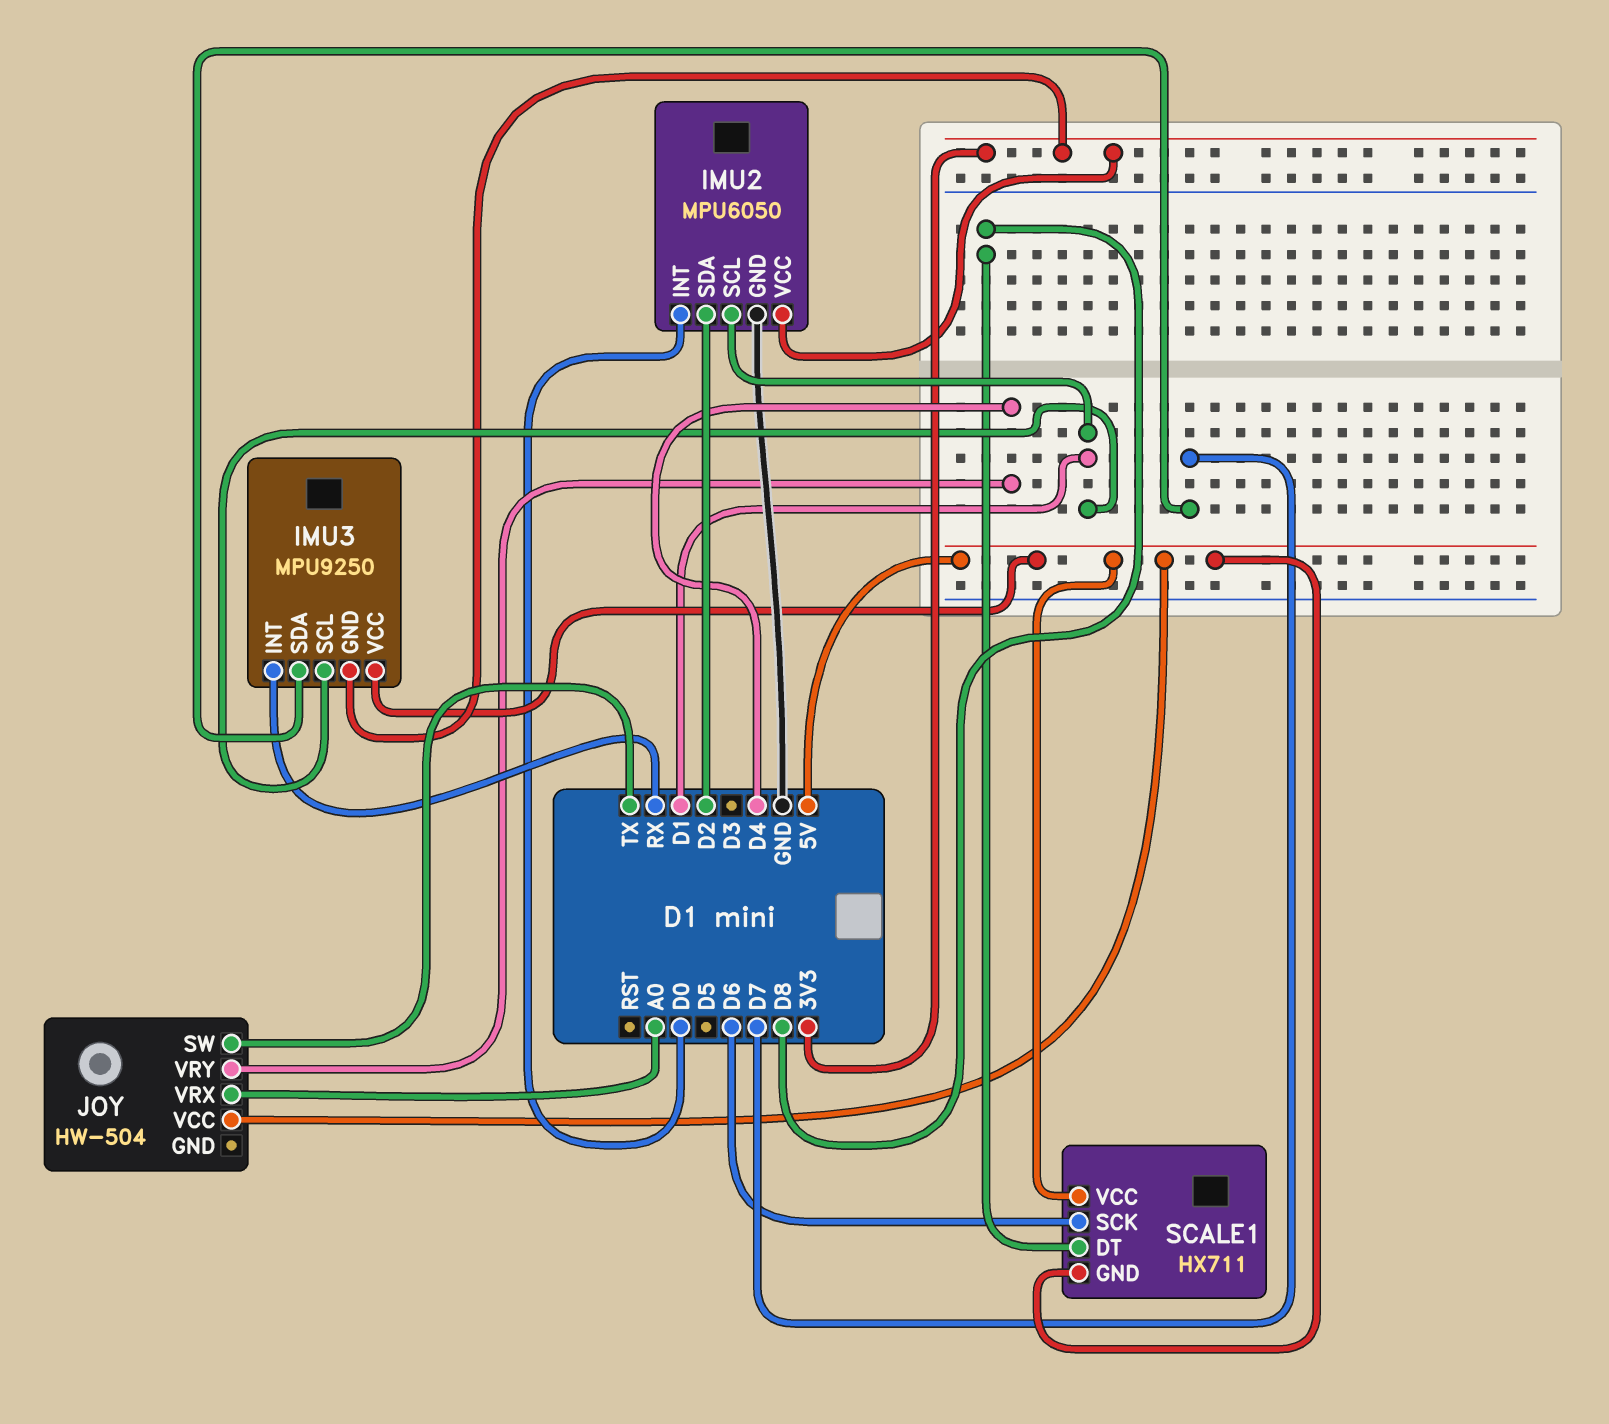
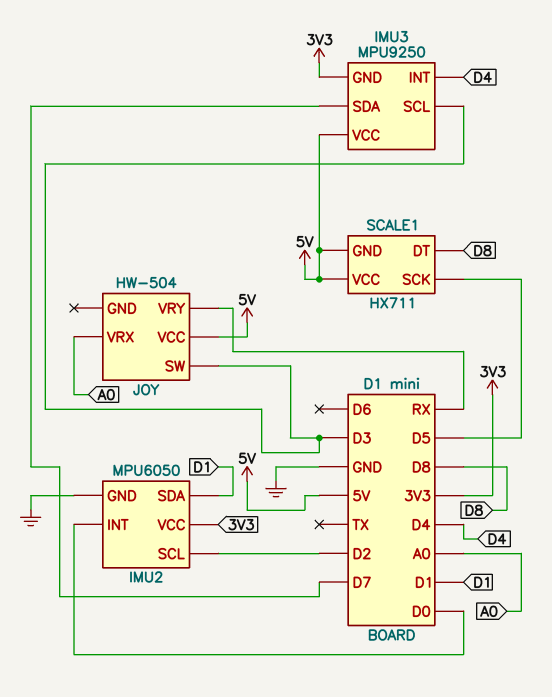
IMU2 pin SCL: D1 -> D2
IMU2 pin SDA: D2 -> D1
IMU3 pin INT: RX -> D4
IMU3 pin SCL: D1 -> D3
JOY pin SW: TX -> D3
JOY pin VRY: D4 -> RX
SCALE1 pin SCK: D6 -> D5

